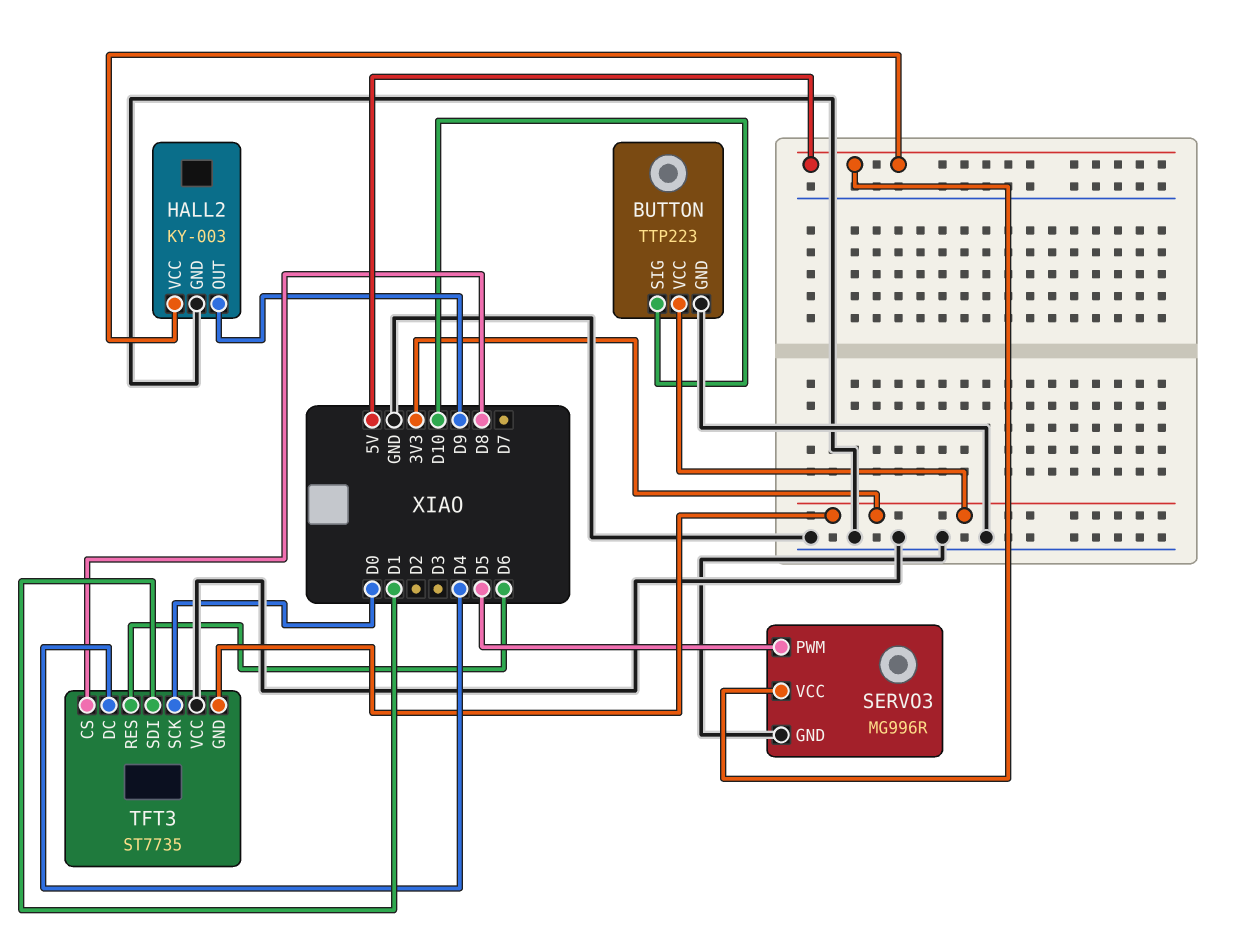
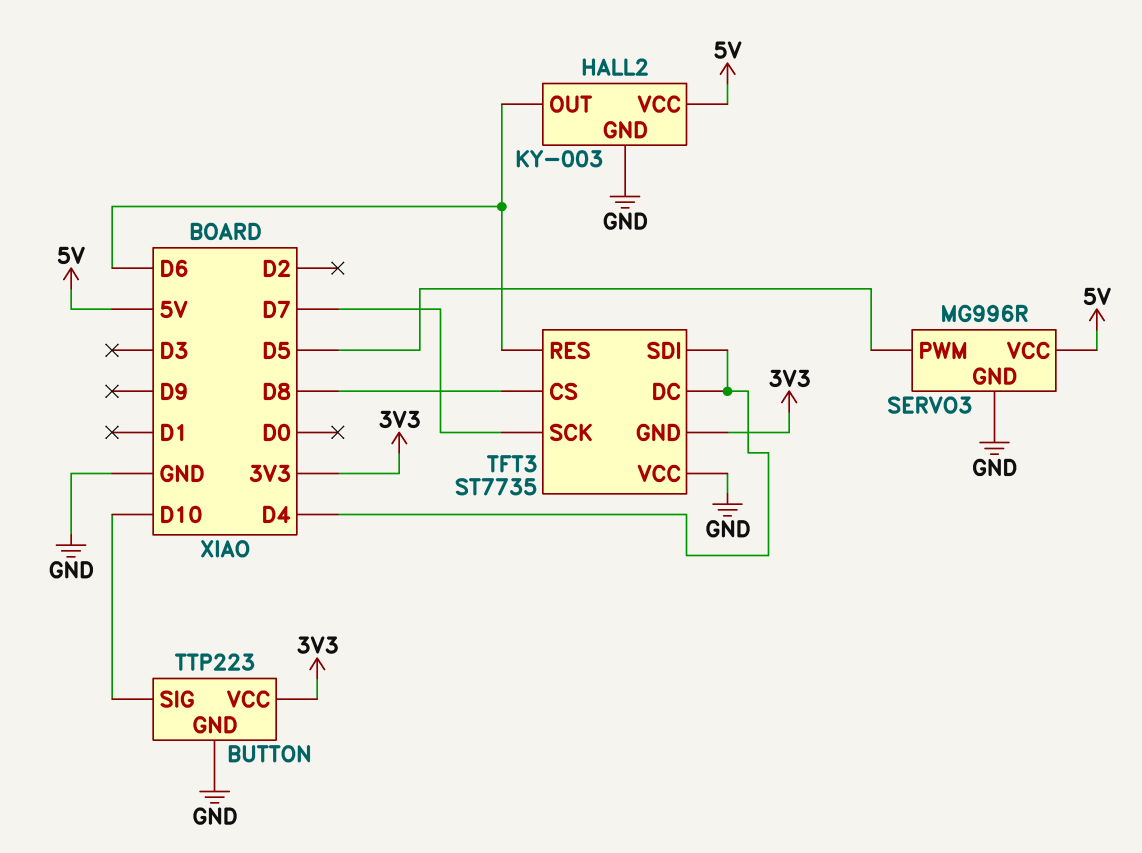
HALL2 pin OUT: D9 -> D6
TFT3 pin SCK: D0 -> D7
TFT3 pin SDI: D1 -> D4

